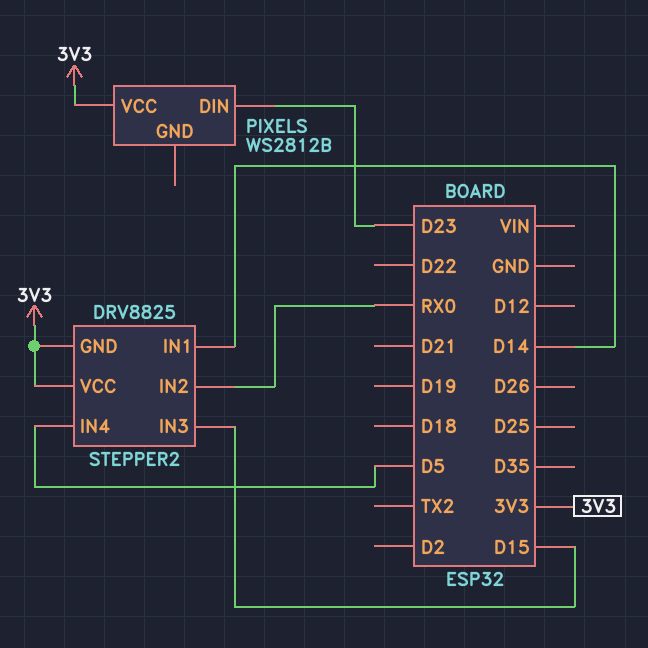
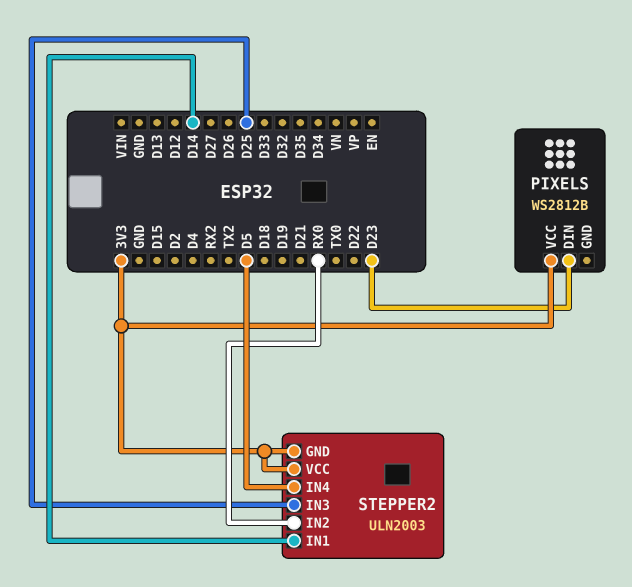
STEPPER2: DRV8825 -> ULN2003
STEPPER2 pin IN3: D15 -> D25

